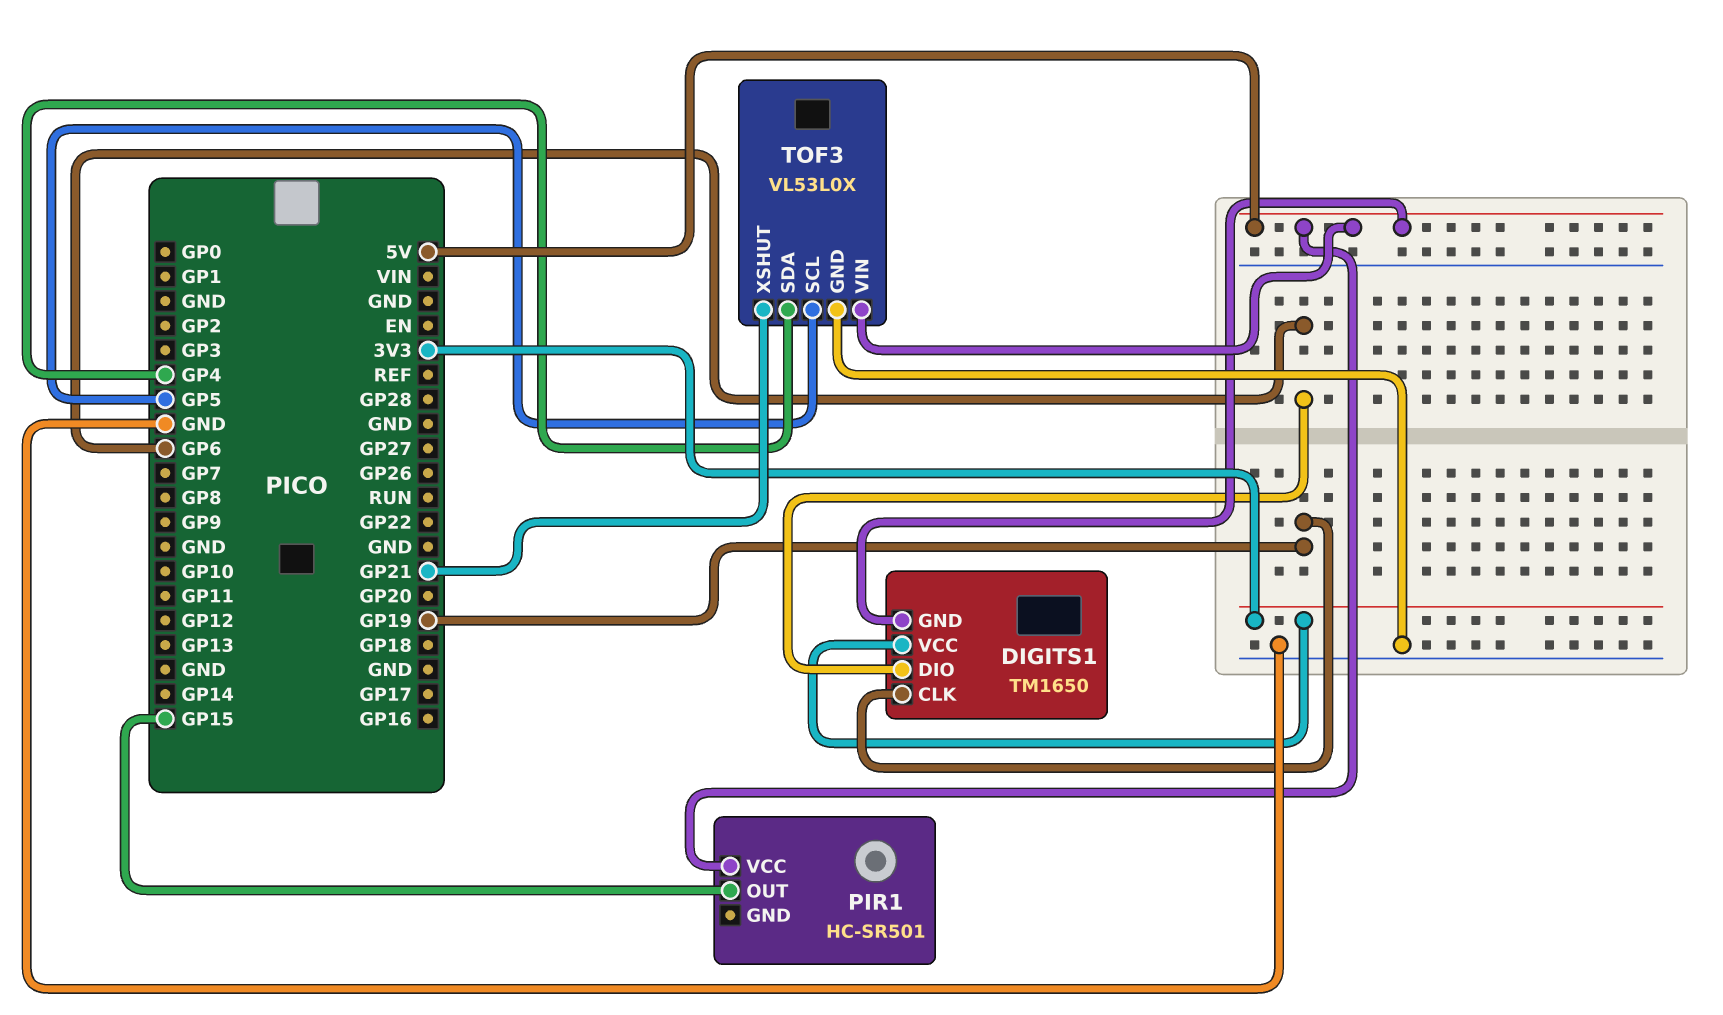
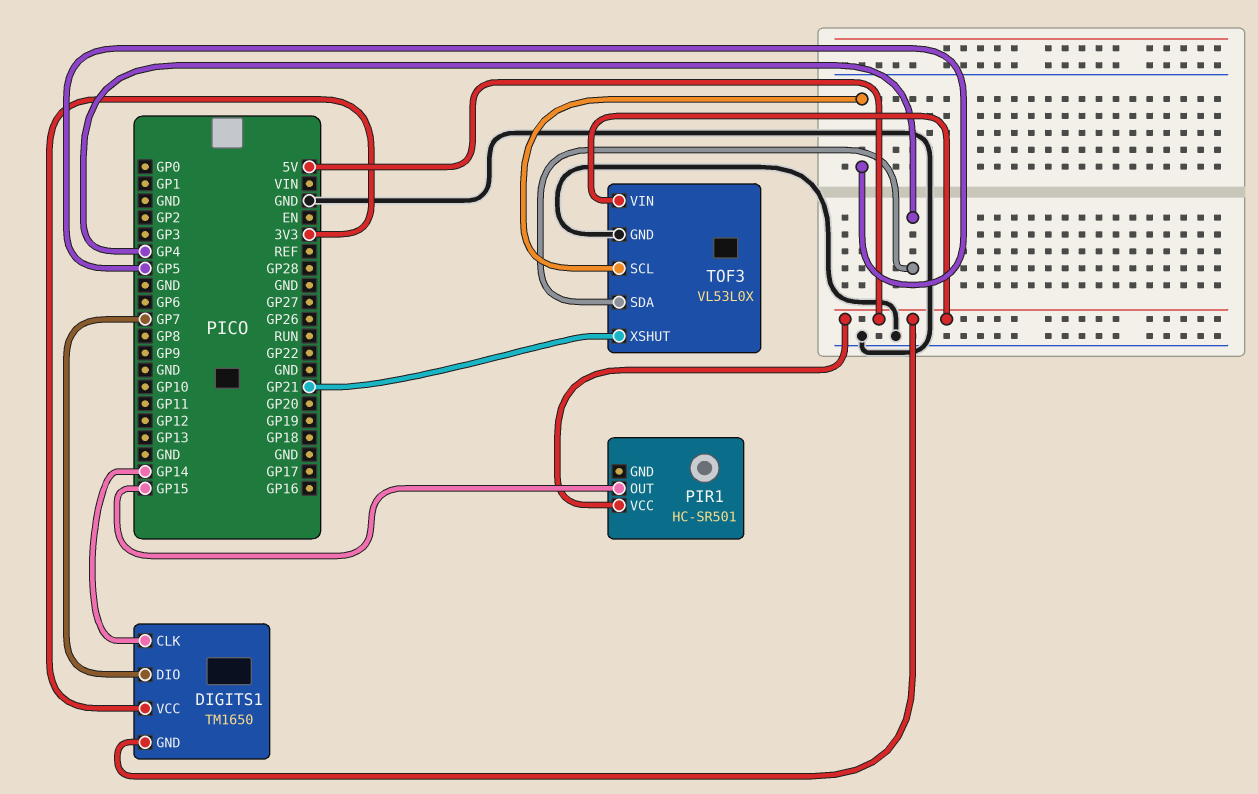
DIGITS1 pin CLK: GP19 -> GP14
DIGITS1 pin DIO: GP6 -> GP7

